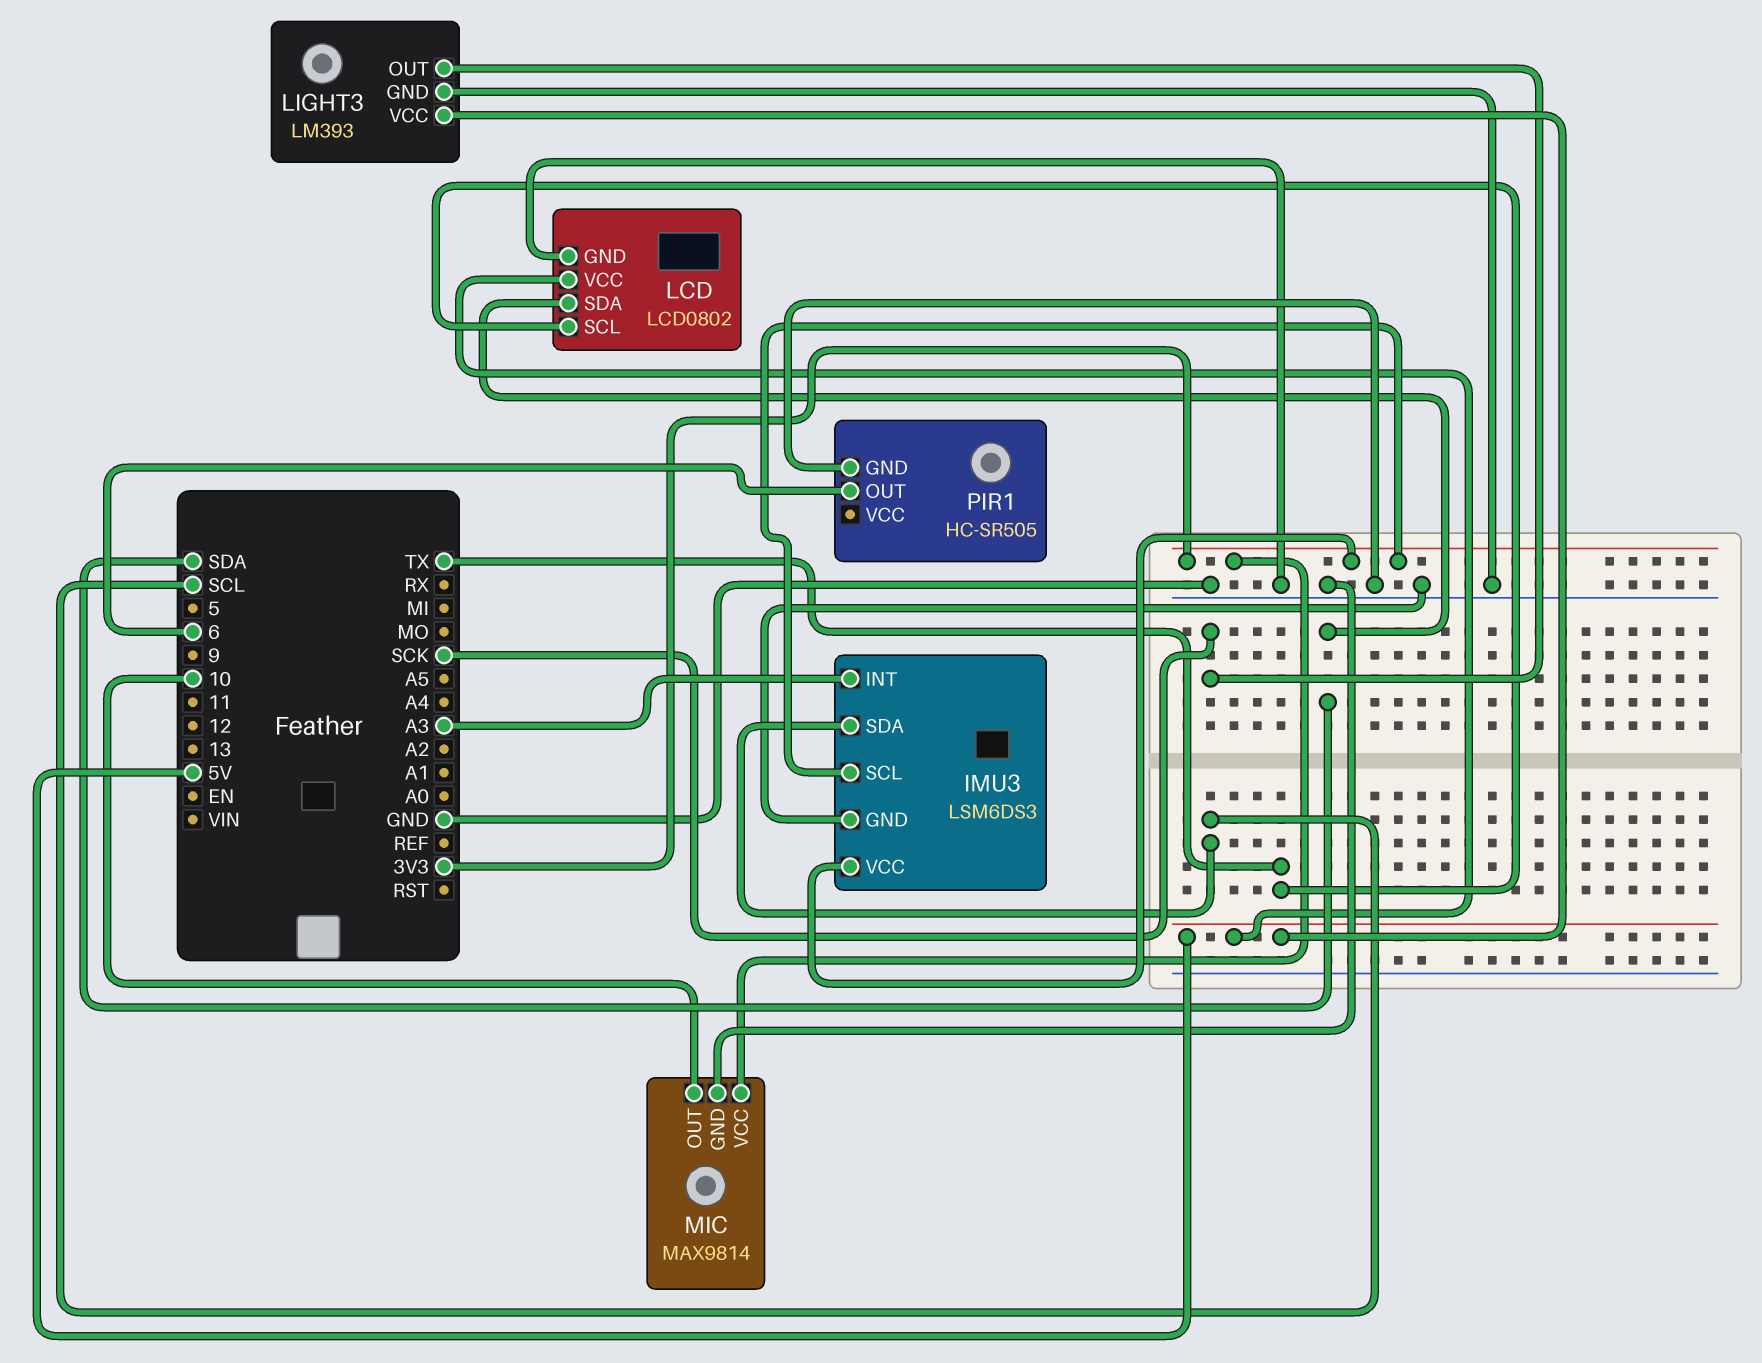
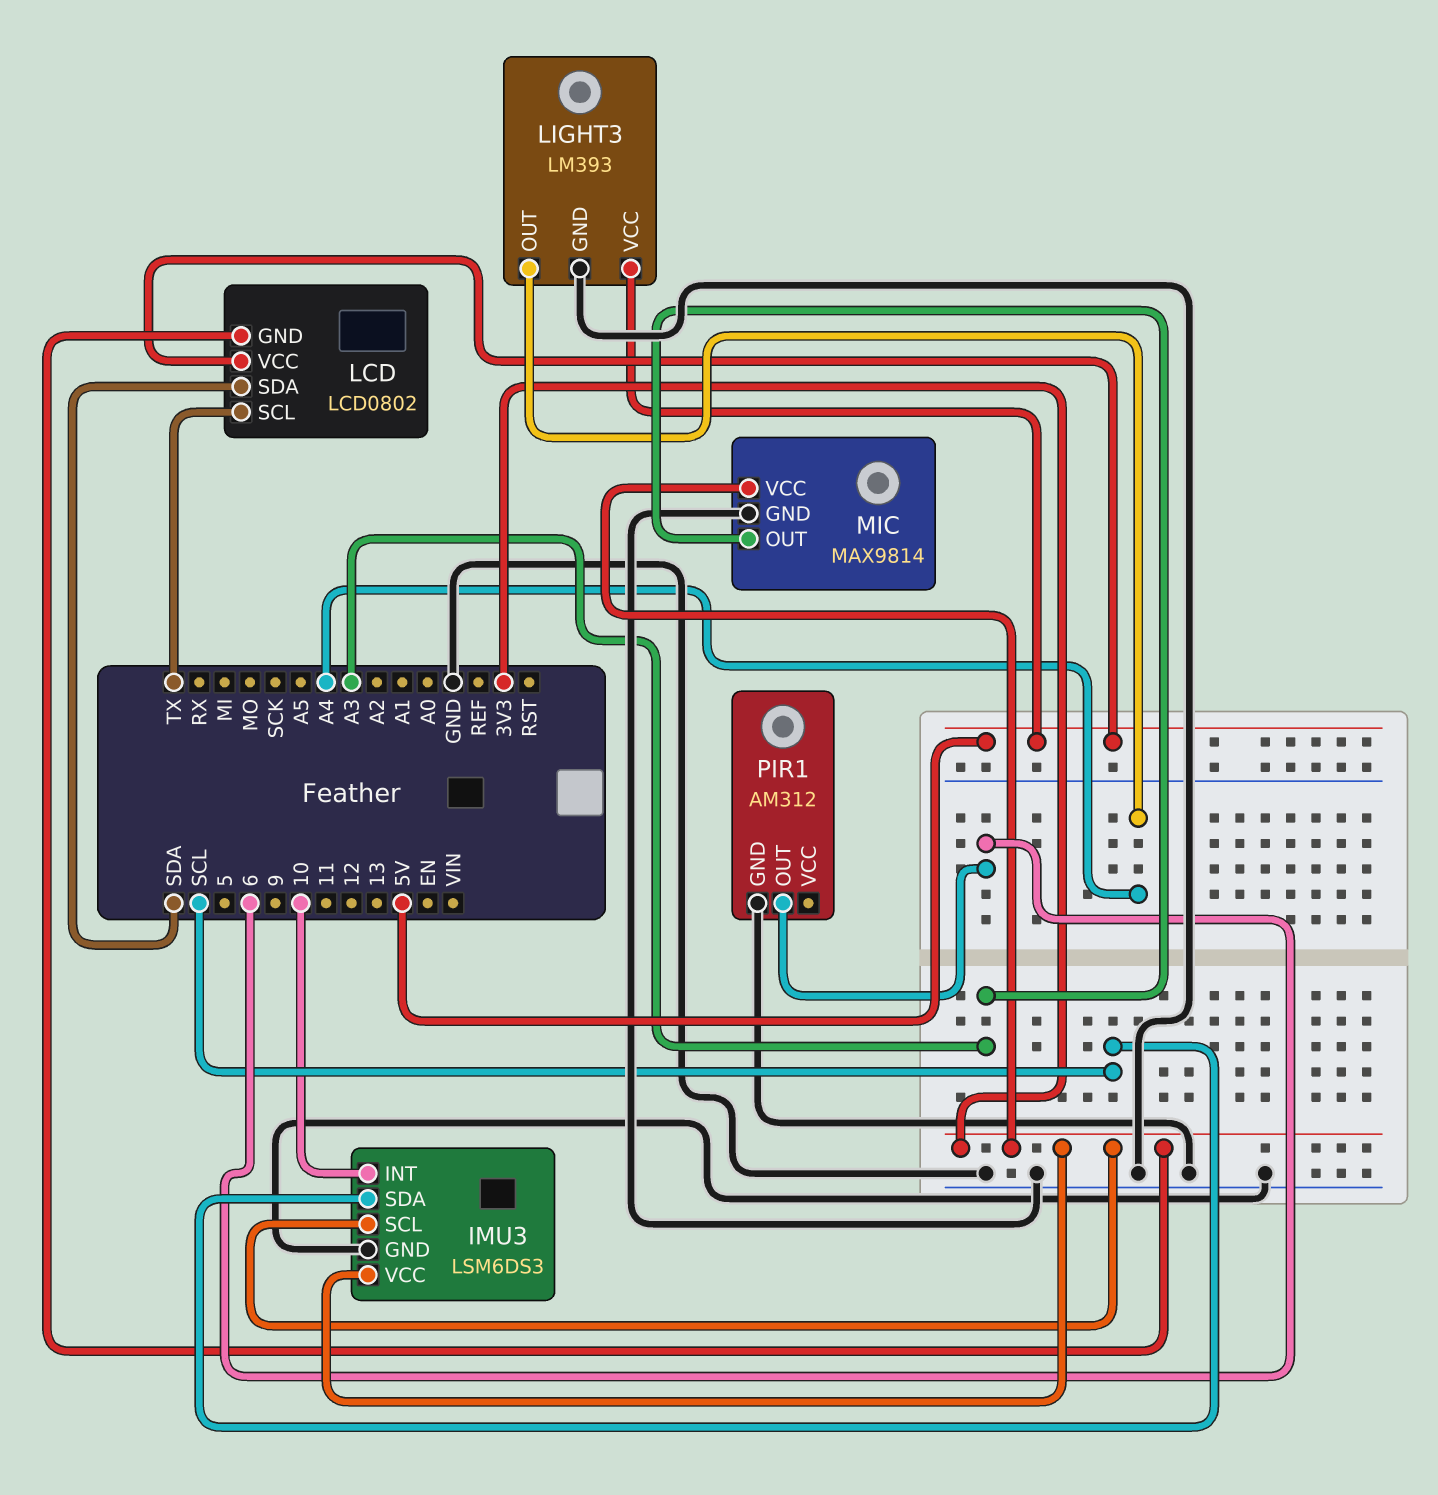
IMU3 pin INT: A3 -> 10
LCD pin GND: GND -> 3V3
LIGHT3 pin OUT: SCK -> A4
MIC pin OUT: 10 -> A3
PIR1: HC-SR505 -> AM312

